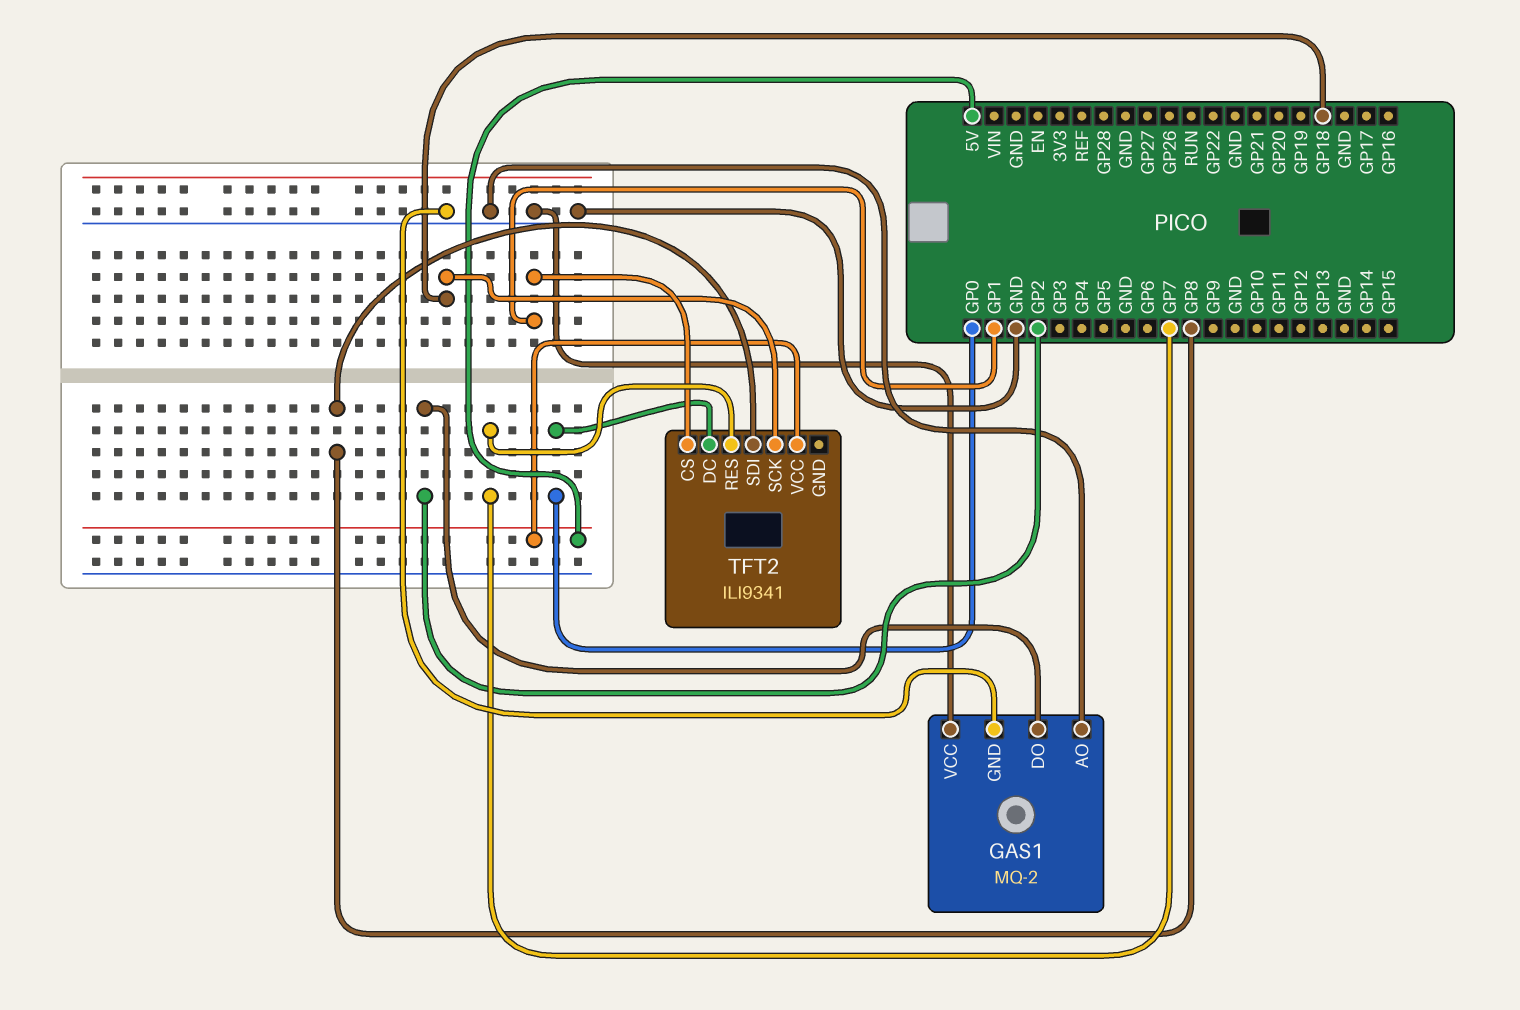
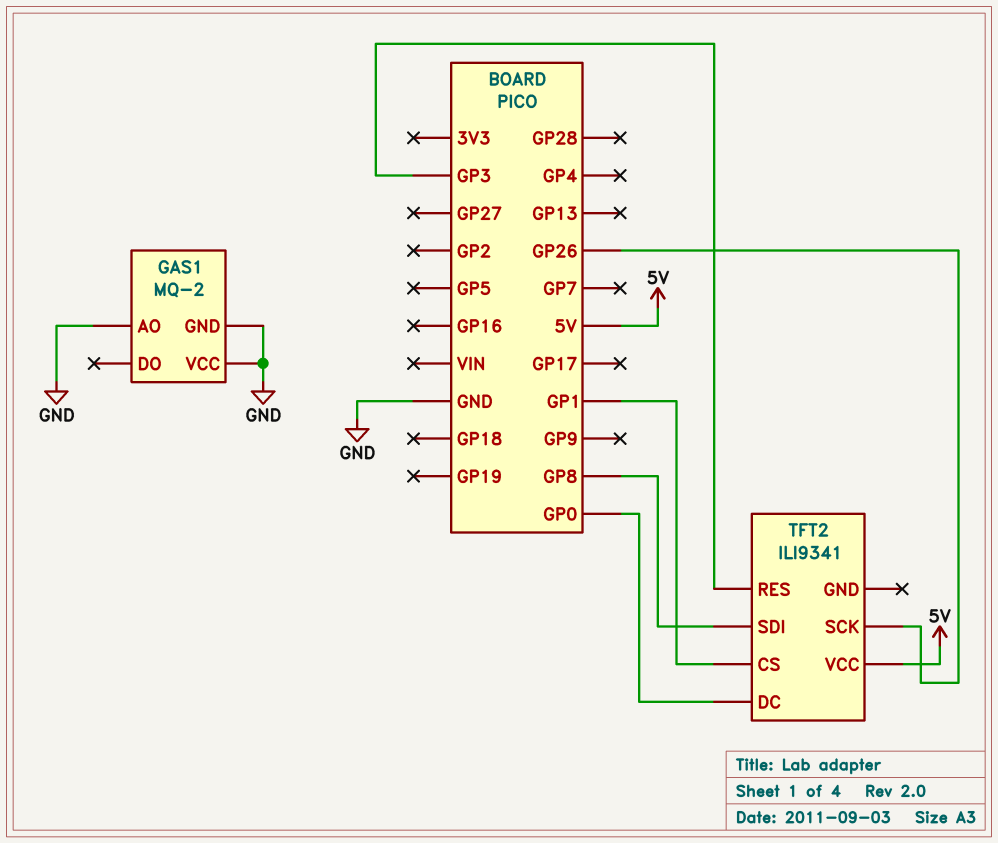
GAS1 pin DO: GP2 -> none
TFT2 pin RES: GP7 -> GP3
TFT2 pin SCK: GP18 -> GP26

